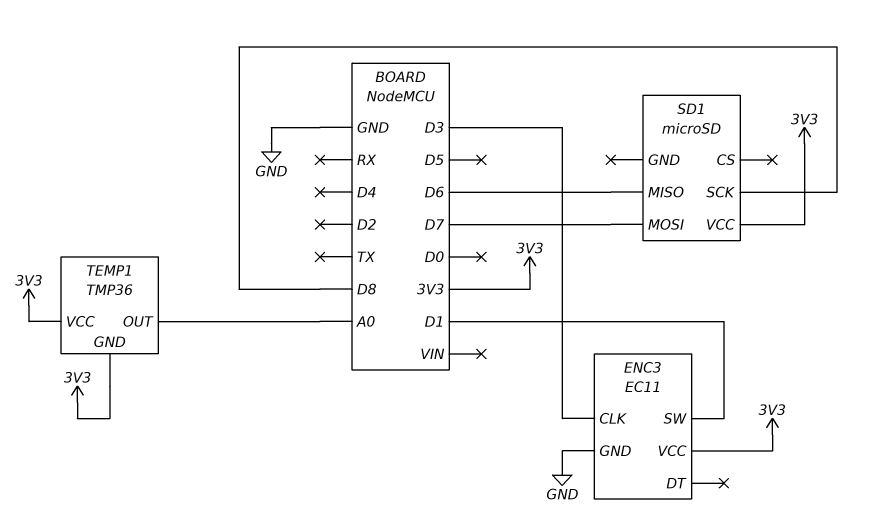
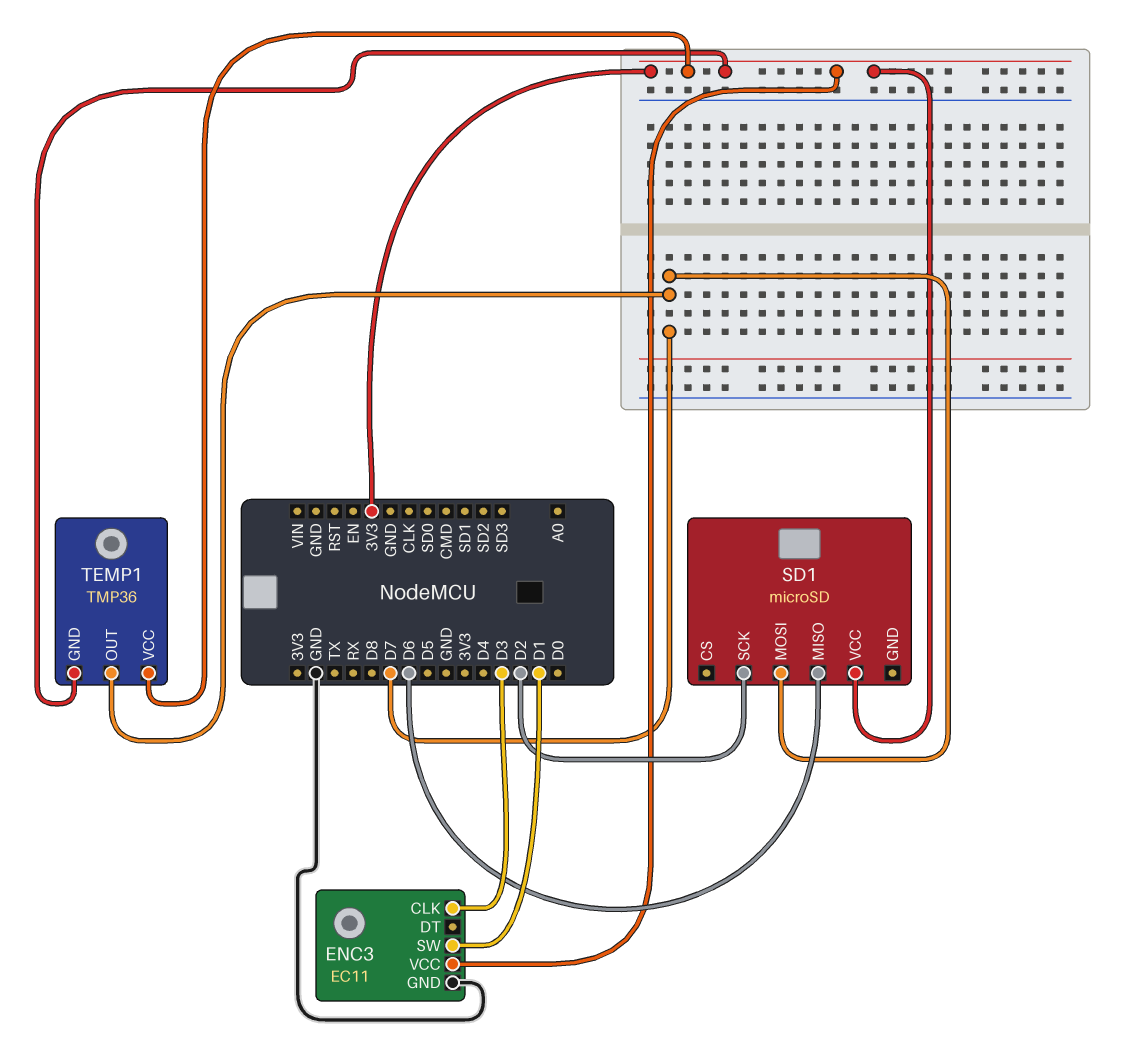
SD1 pin SCK: D8 -> D2
TEMP1 pin OUT: A0 -> D7

